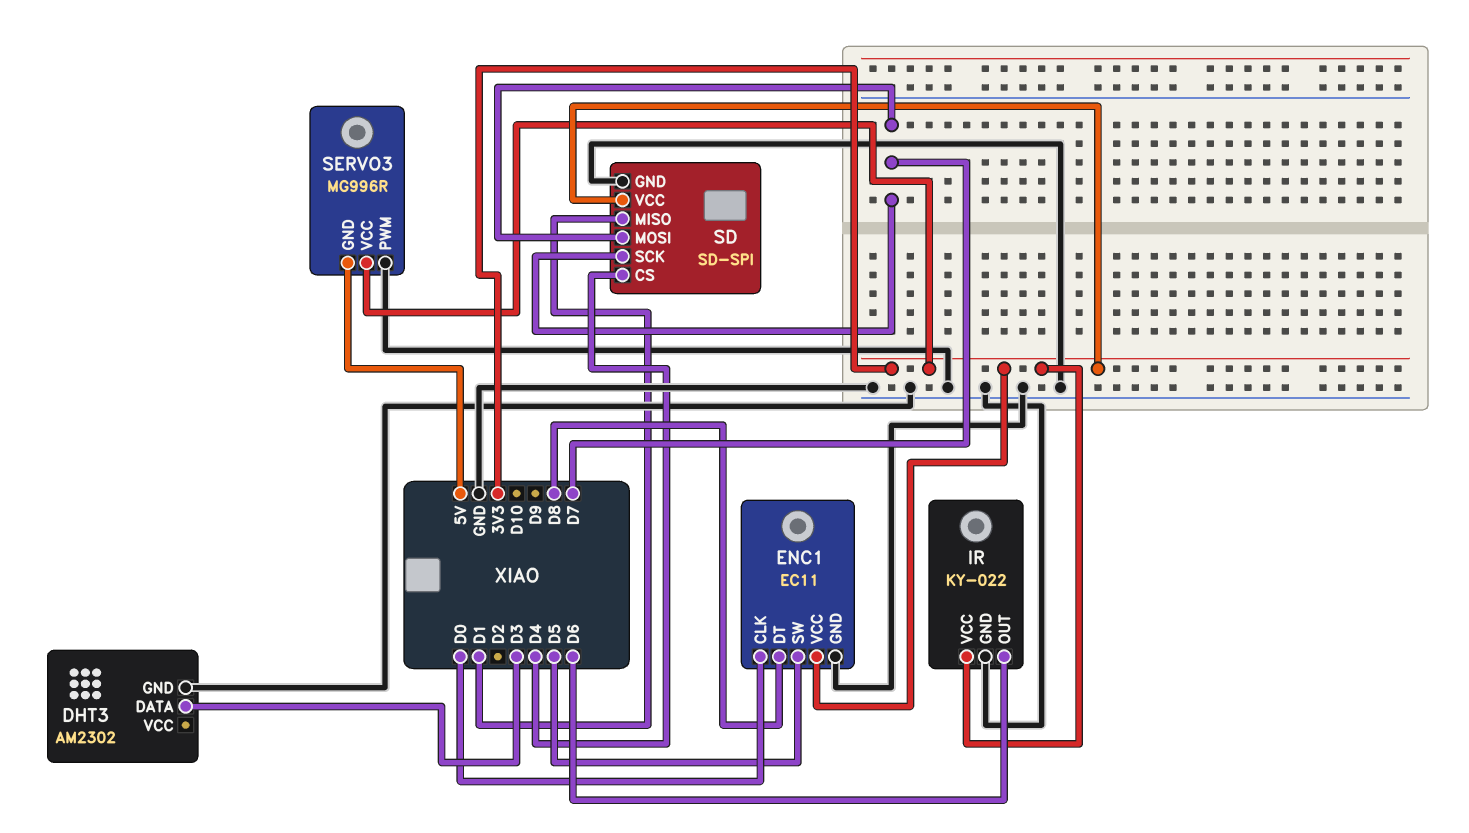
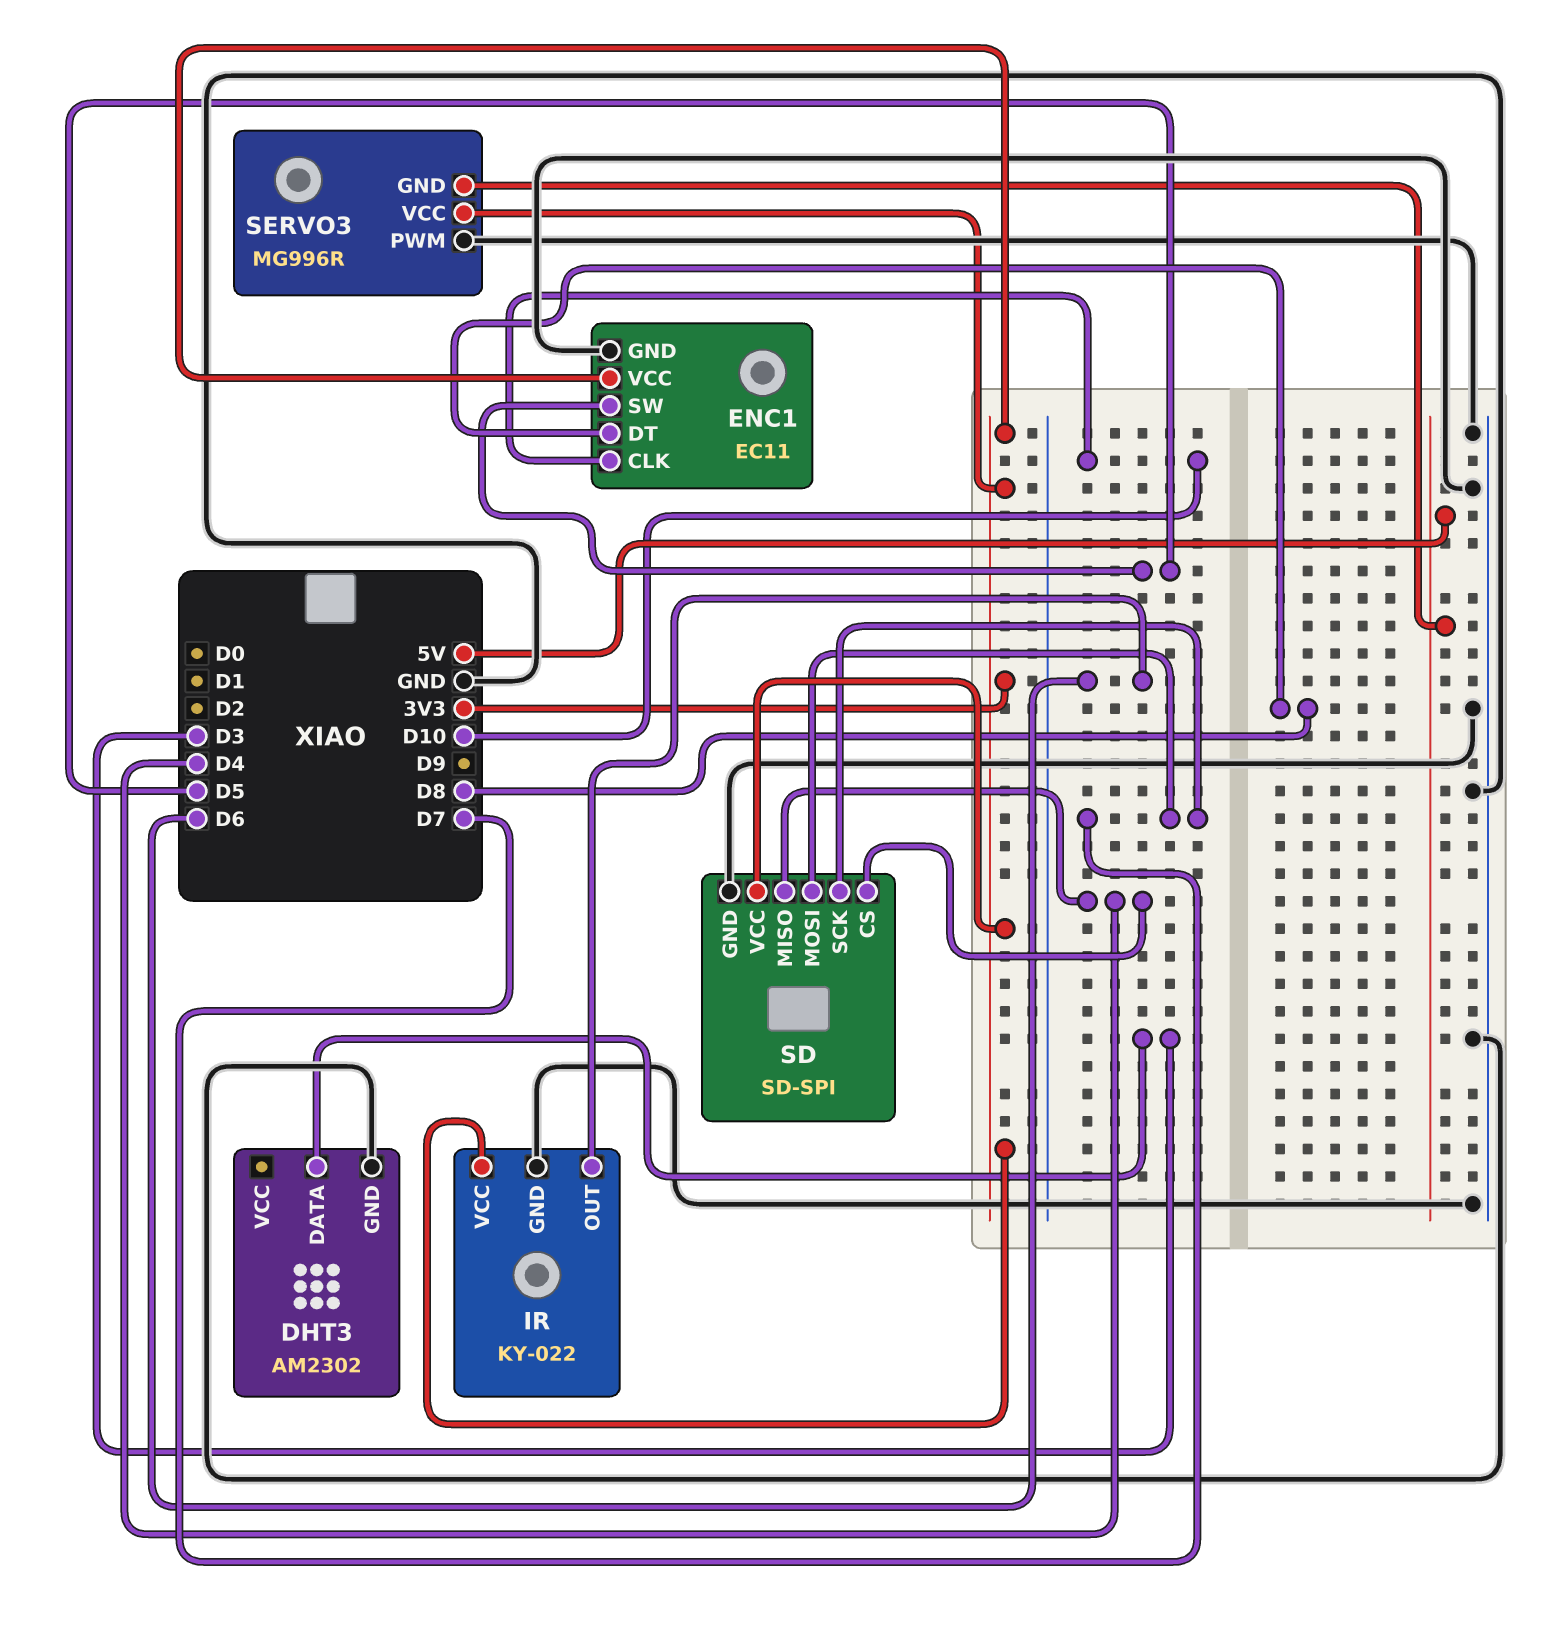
ENC1 pin CLK: D0 -> D10
SD pin MISO: D1 -> D4

